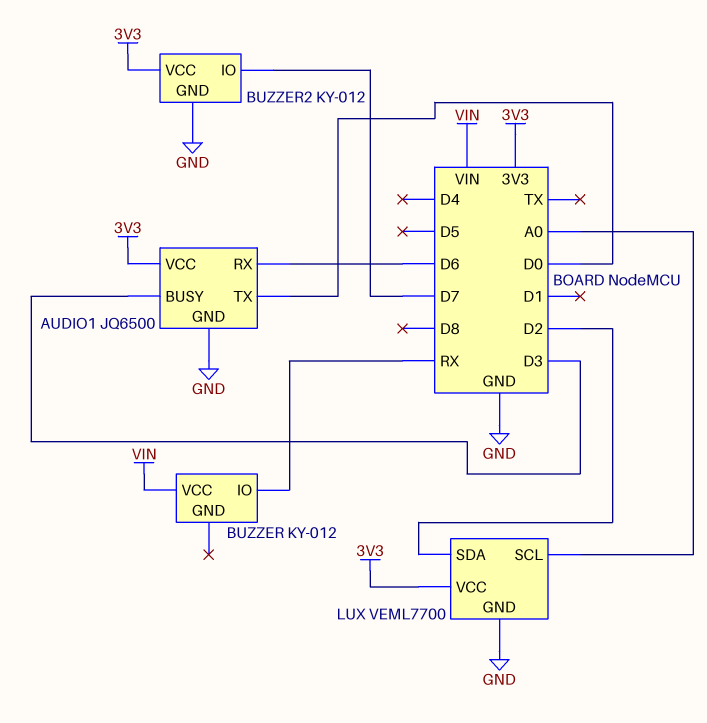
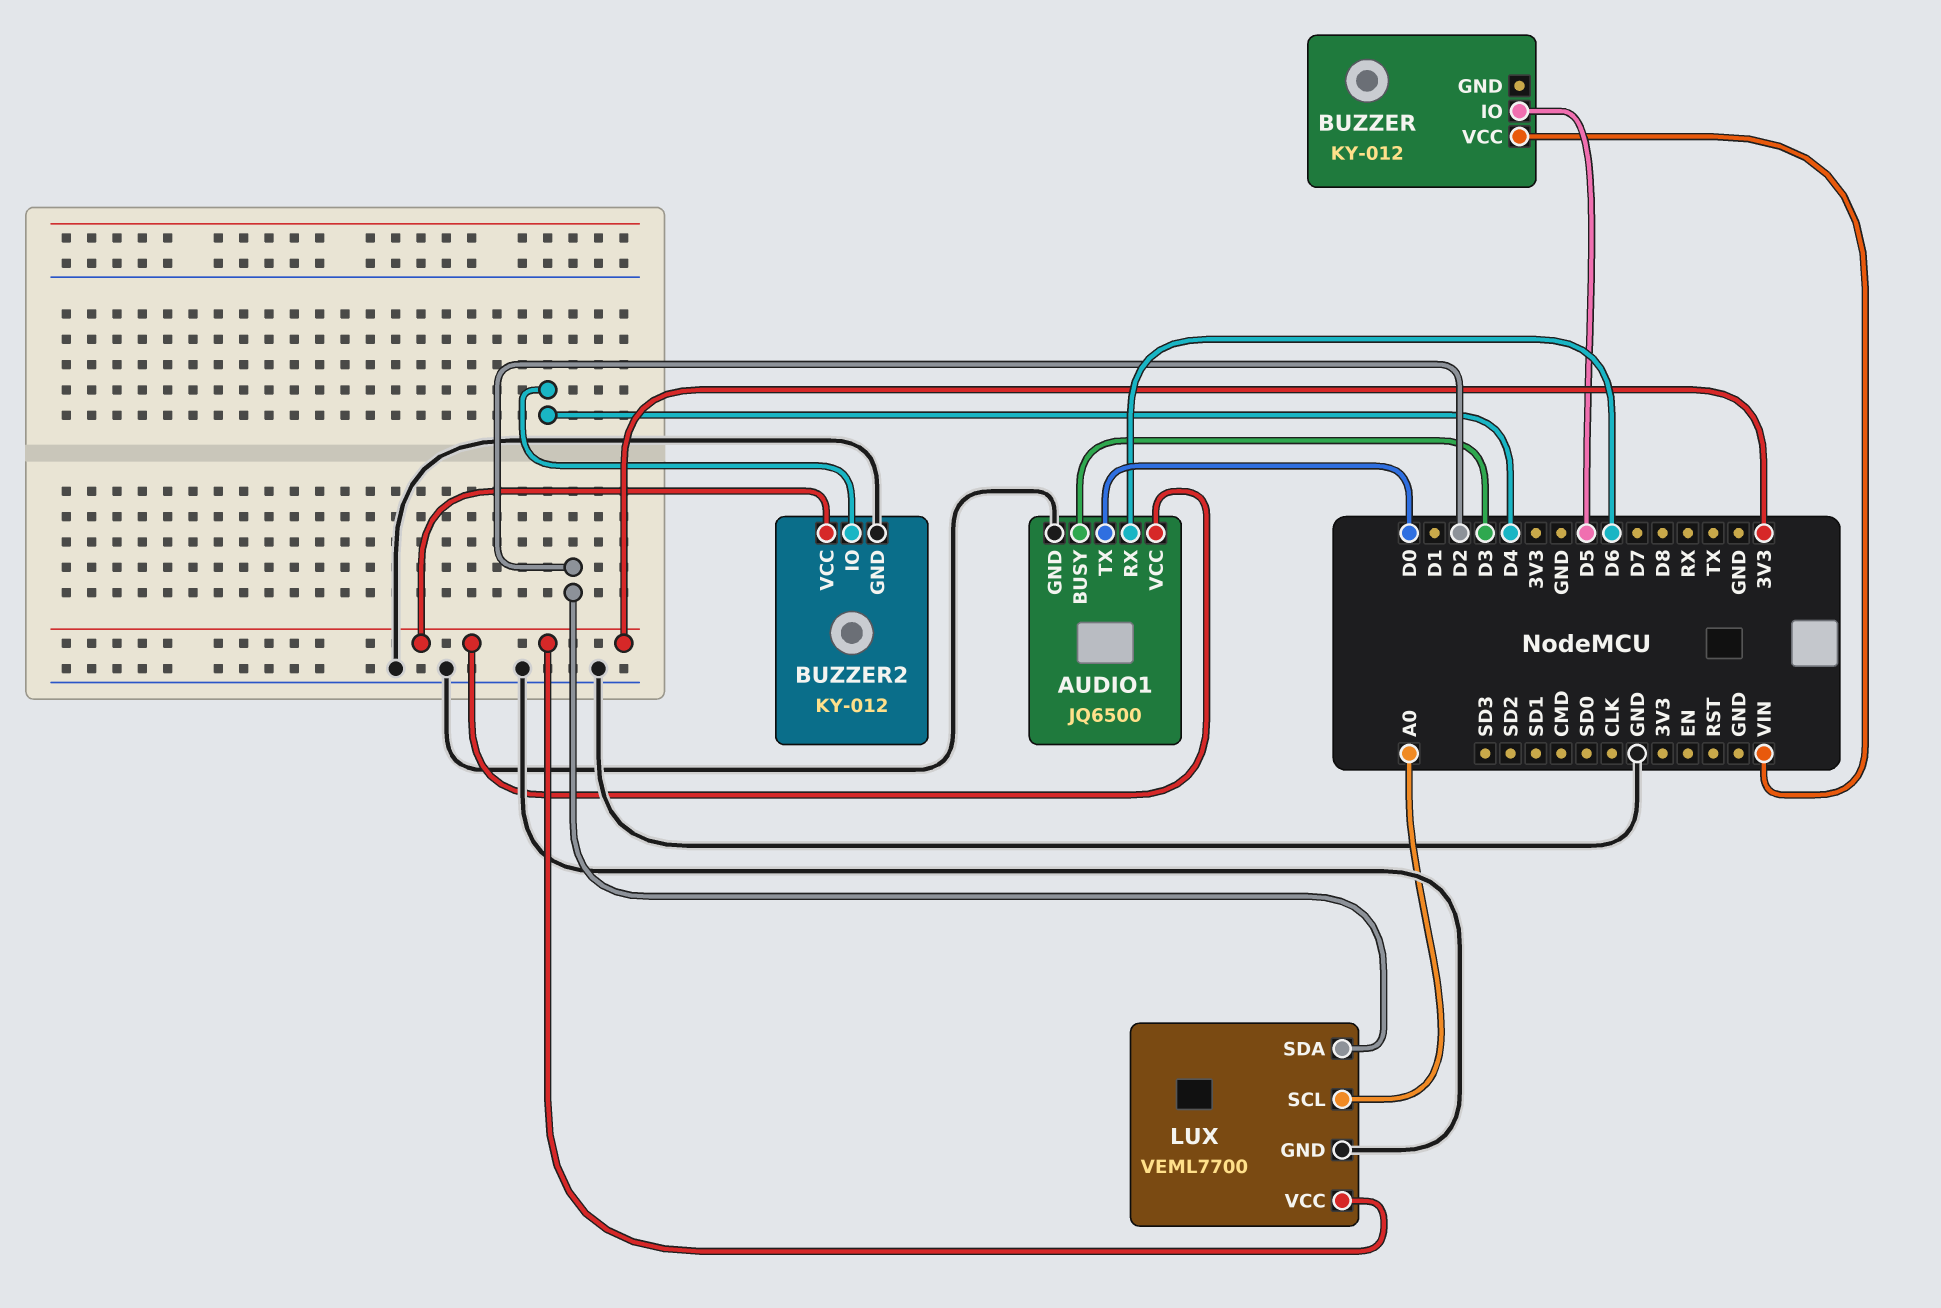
BUZZER pin IO: RX -> D5
BUZZER2 pin IO: D7 -> D4

